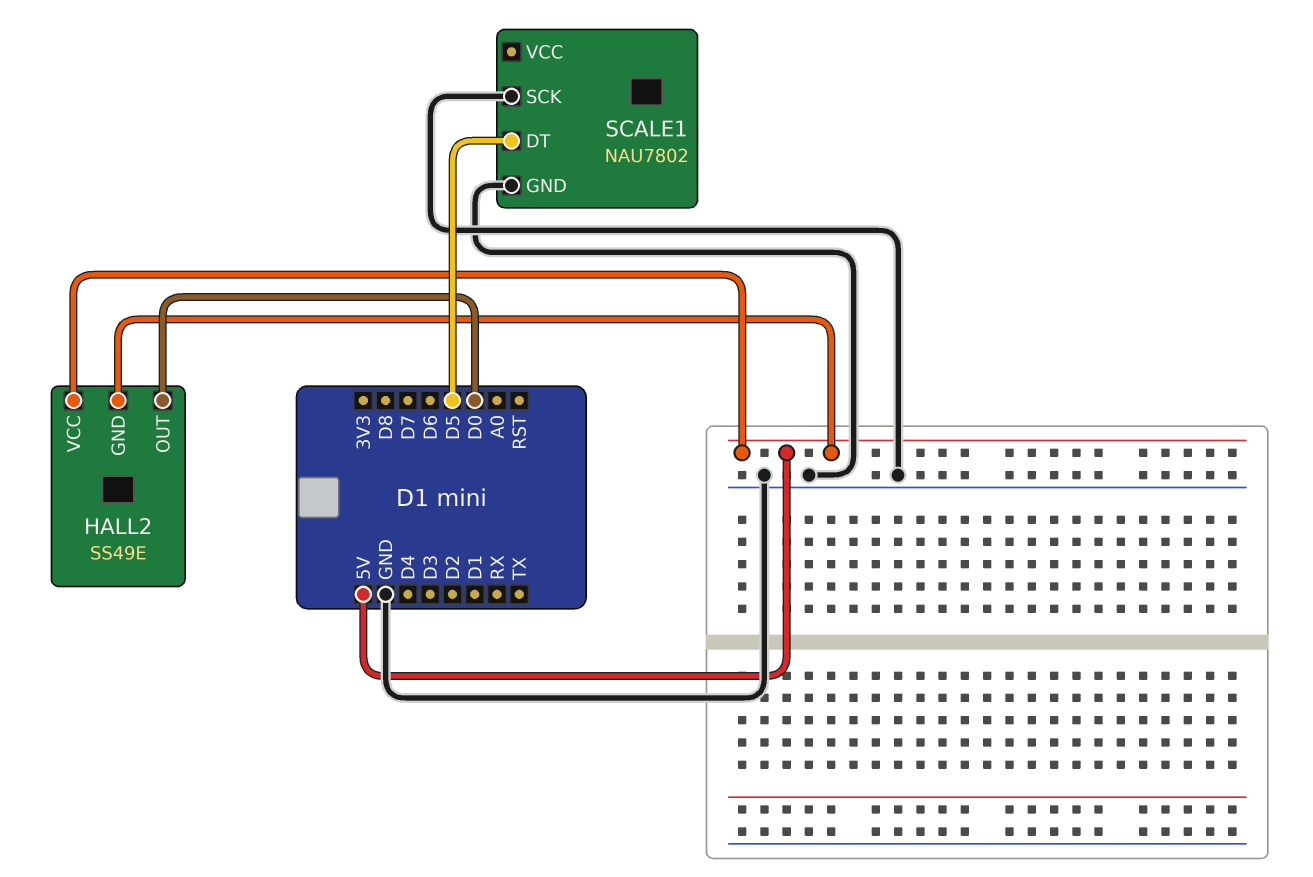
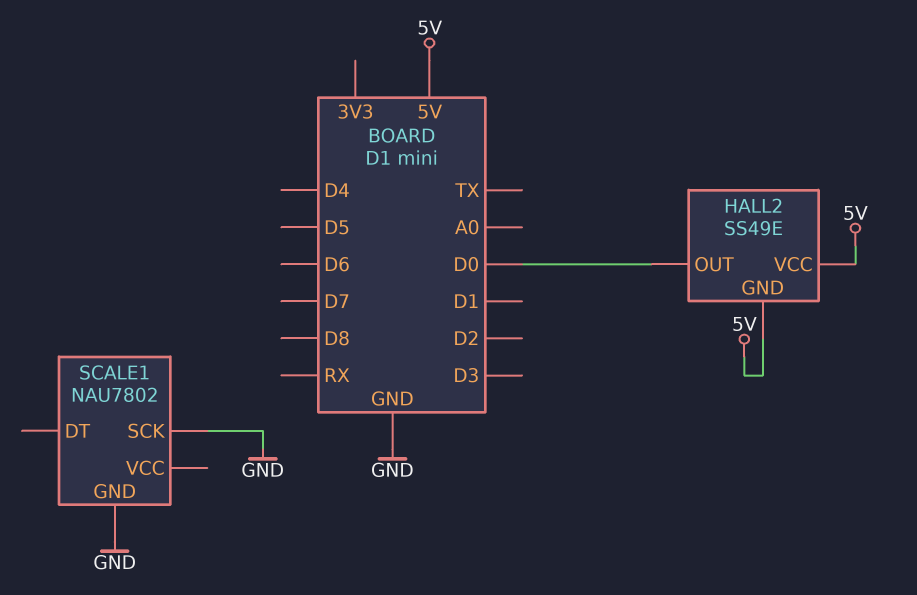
SCALE1 pin DT: D5 -> none

